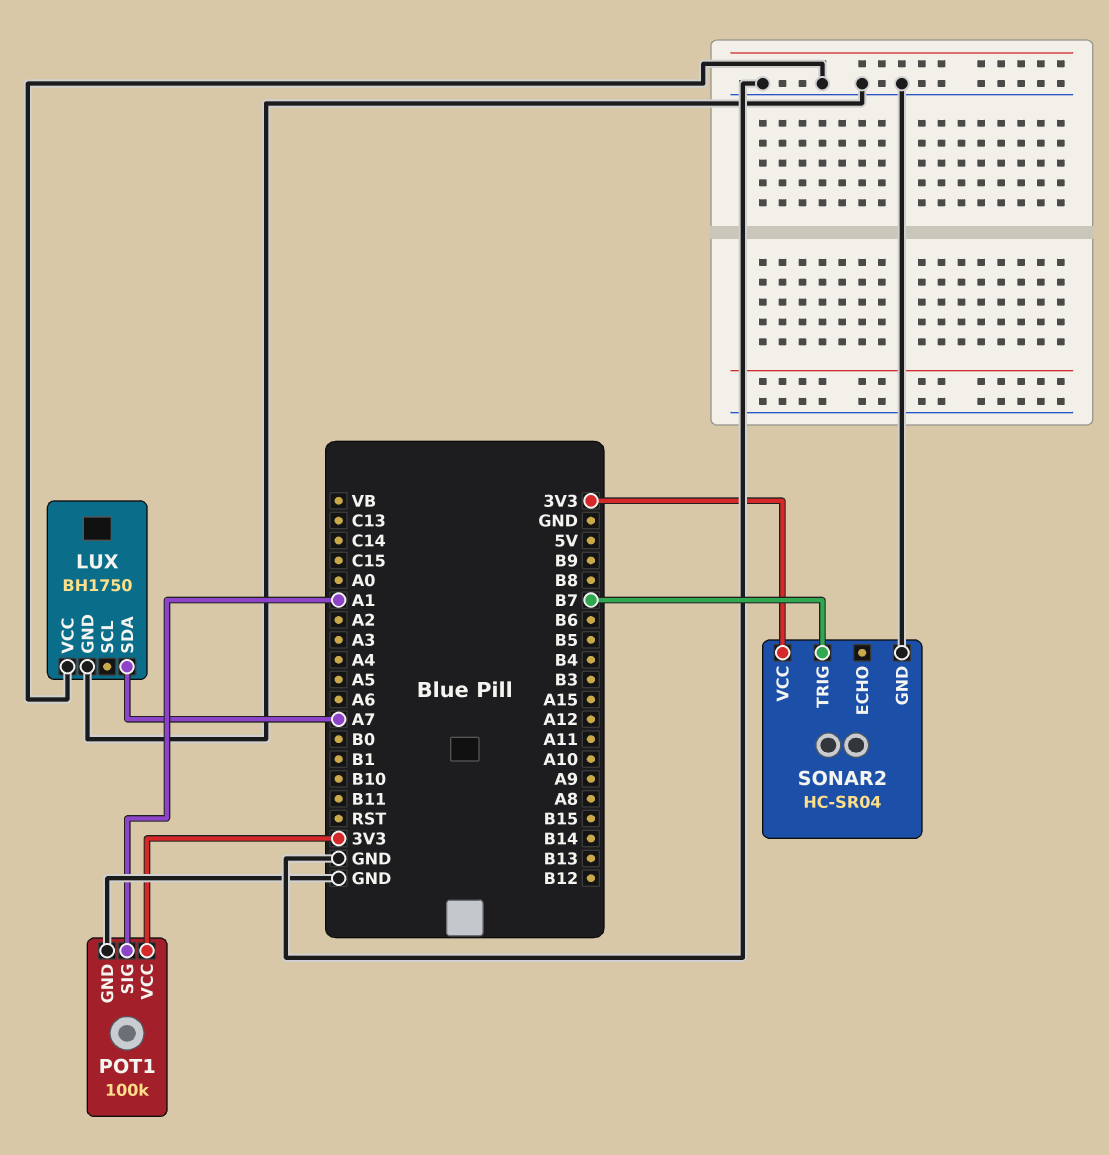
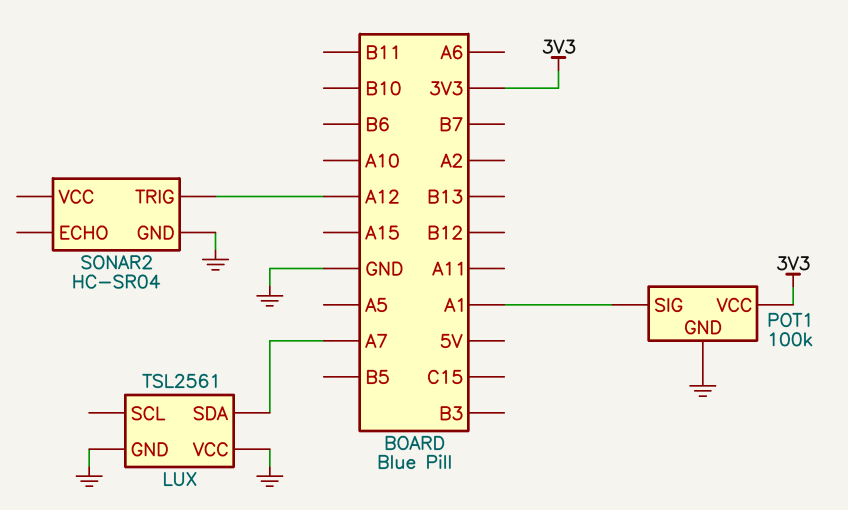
LUX: BH1750 -> TSL2561
SONAR2 pin TRIG: B7 -> A12
SONAR2 pin VCC: 3V3 -> none

